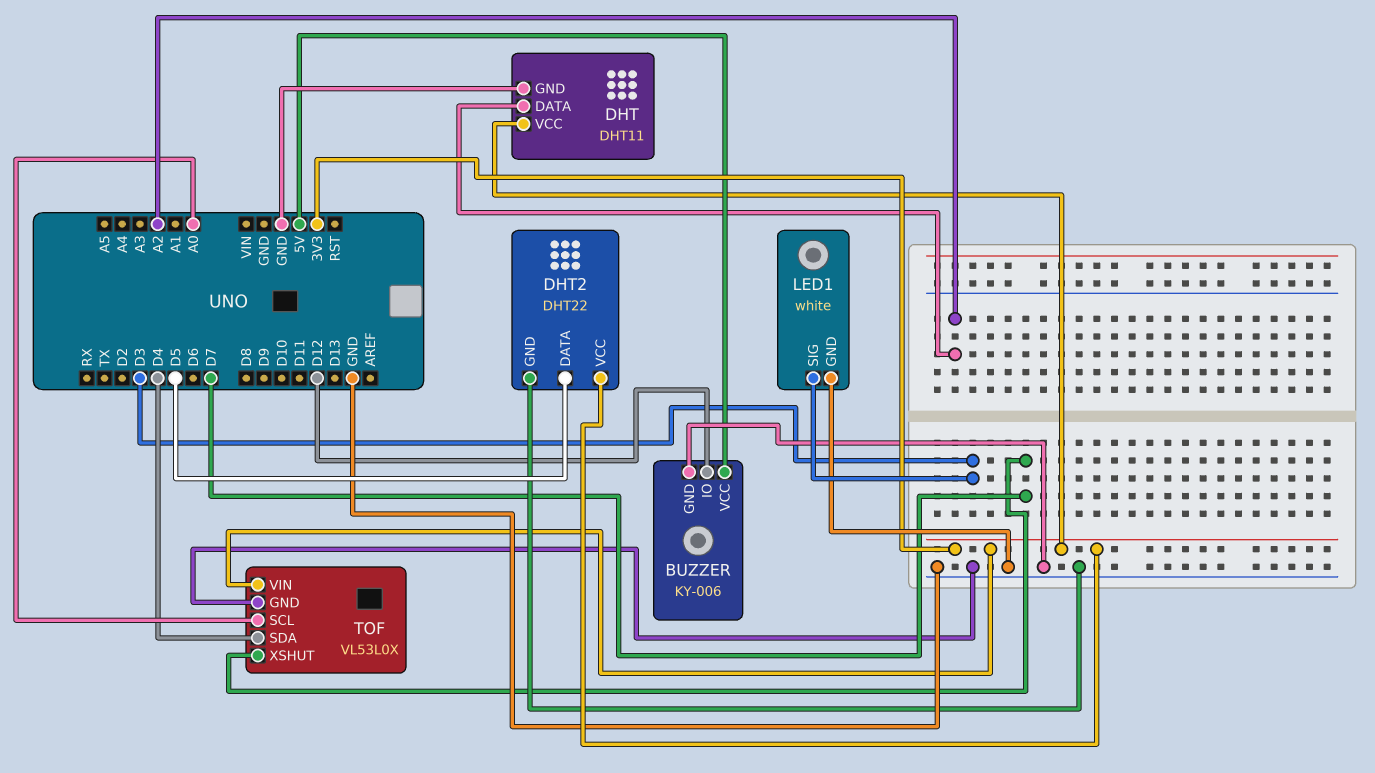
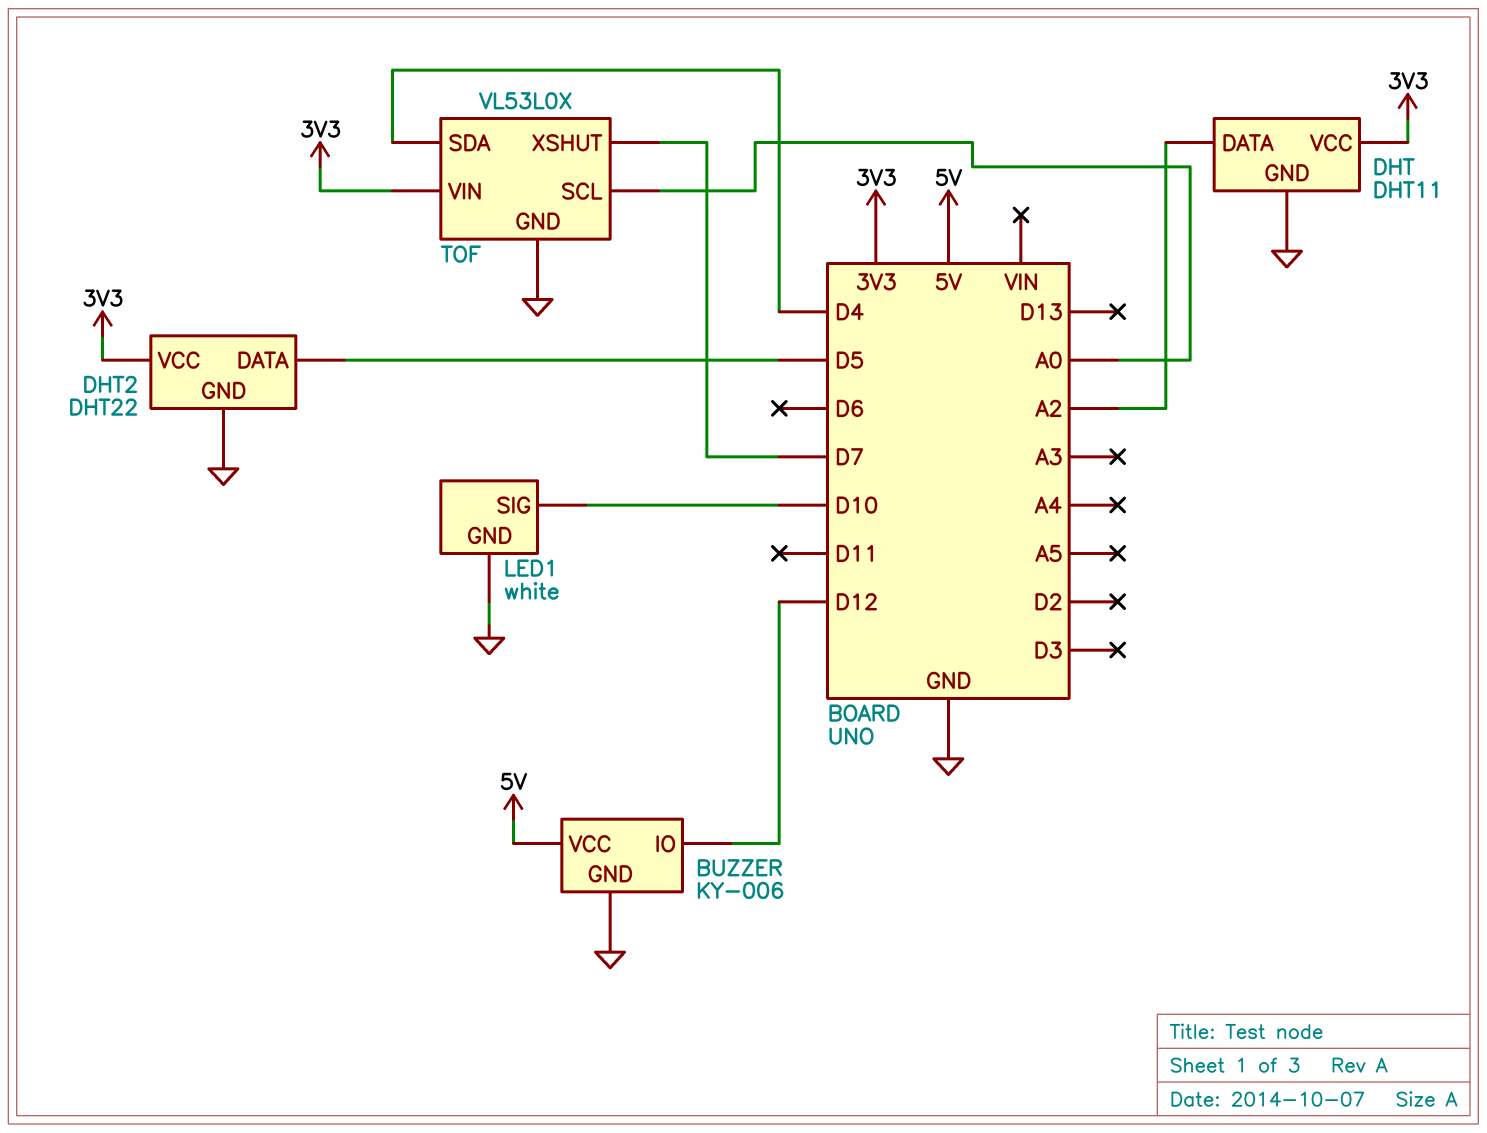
LED1 pin SIG: D3 -> D10

